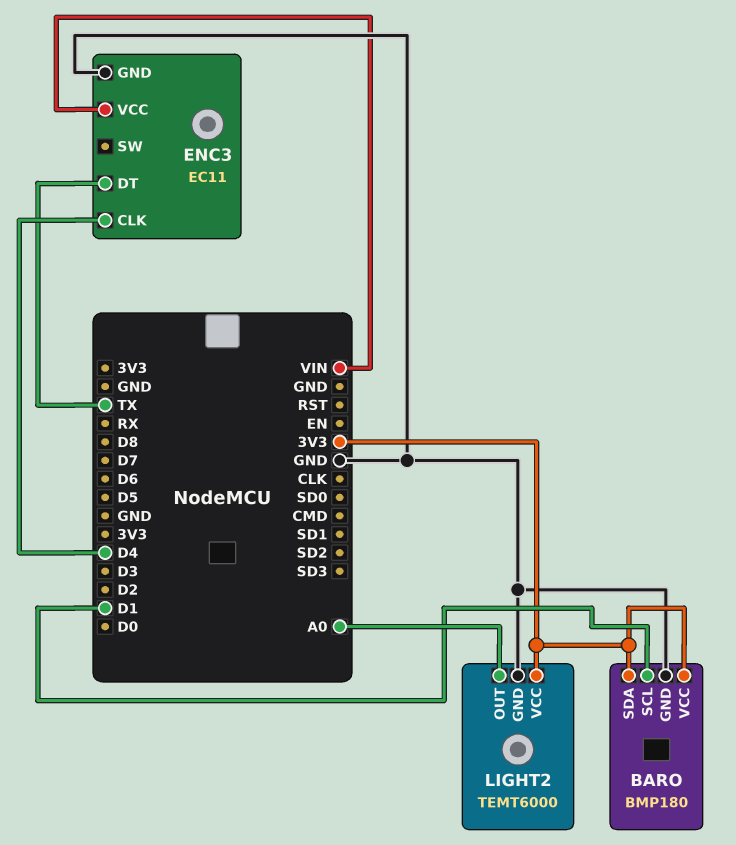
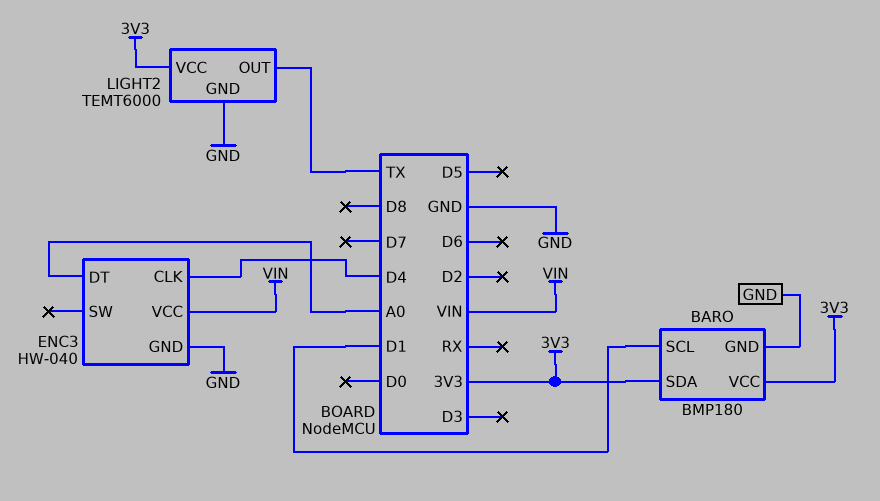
ENC3: EC11 -> HW-040
ENC3 pin DT: TX -> A0
LIGHT2 pin OUT: A0 -> TX

